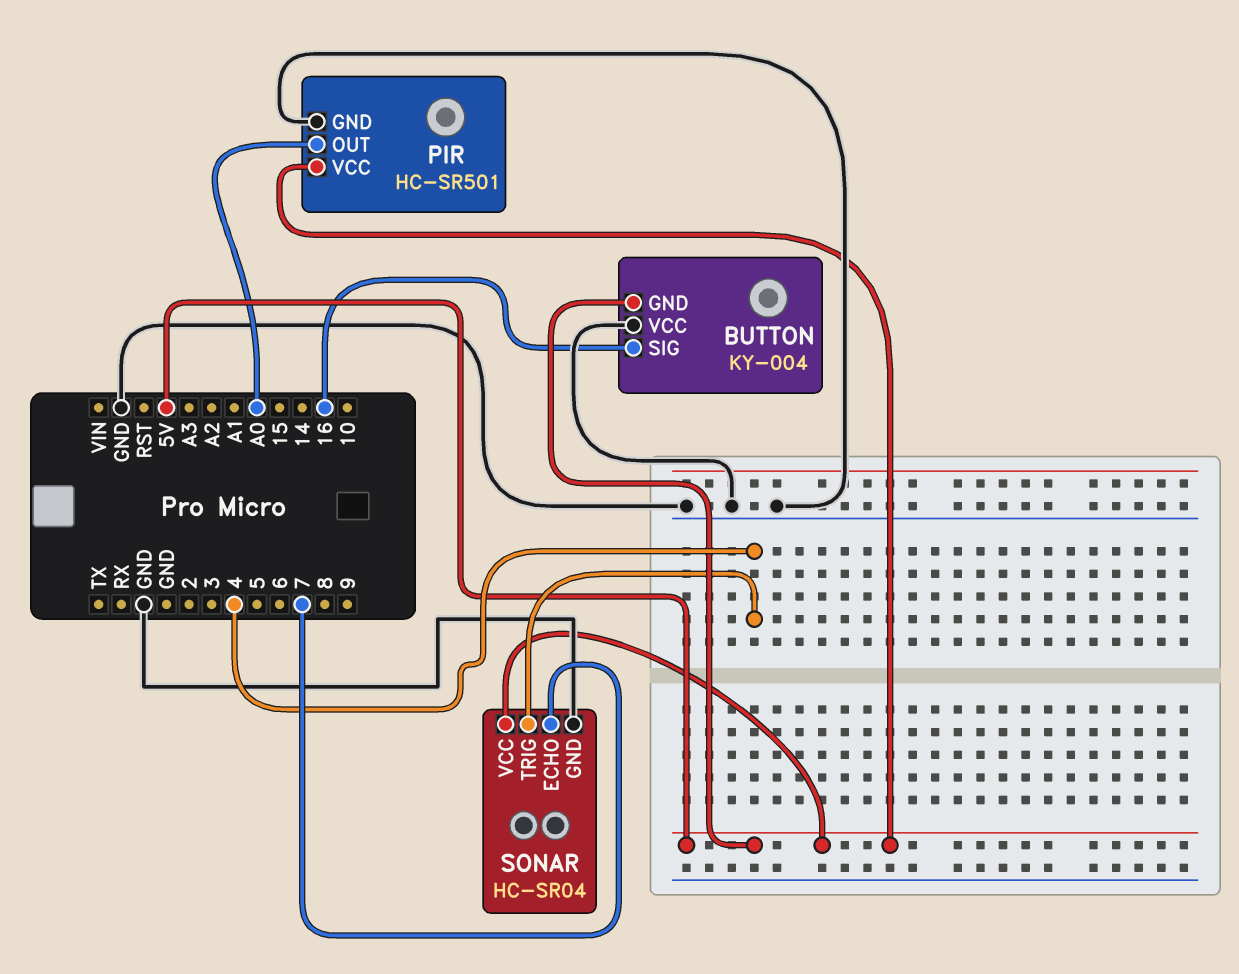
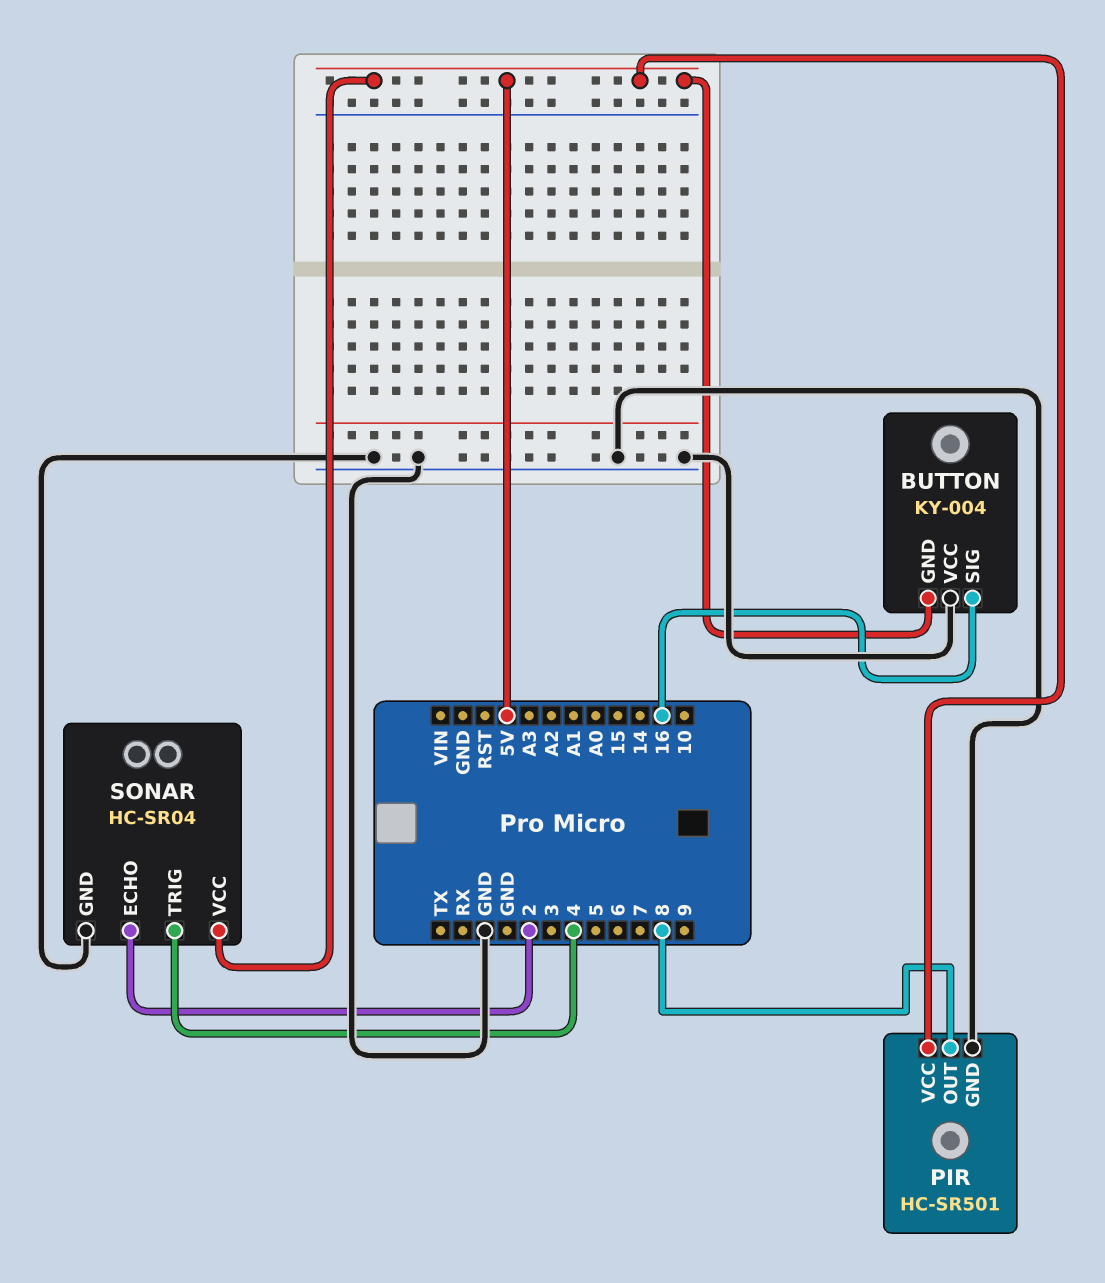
PIR pin OUT: A0 -> 8
SONAR pin ECHO: 7 -> 2

